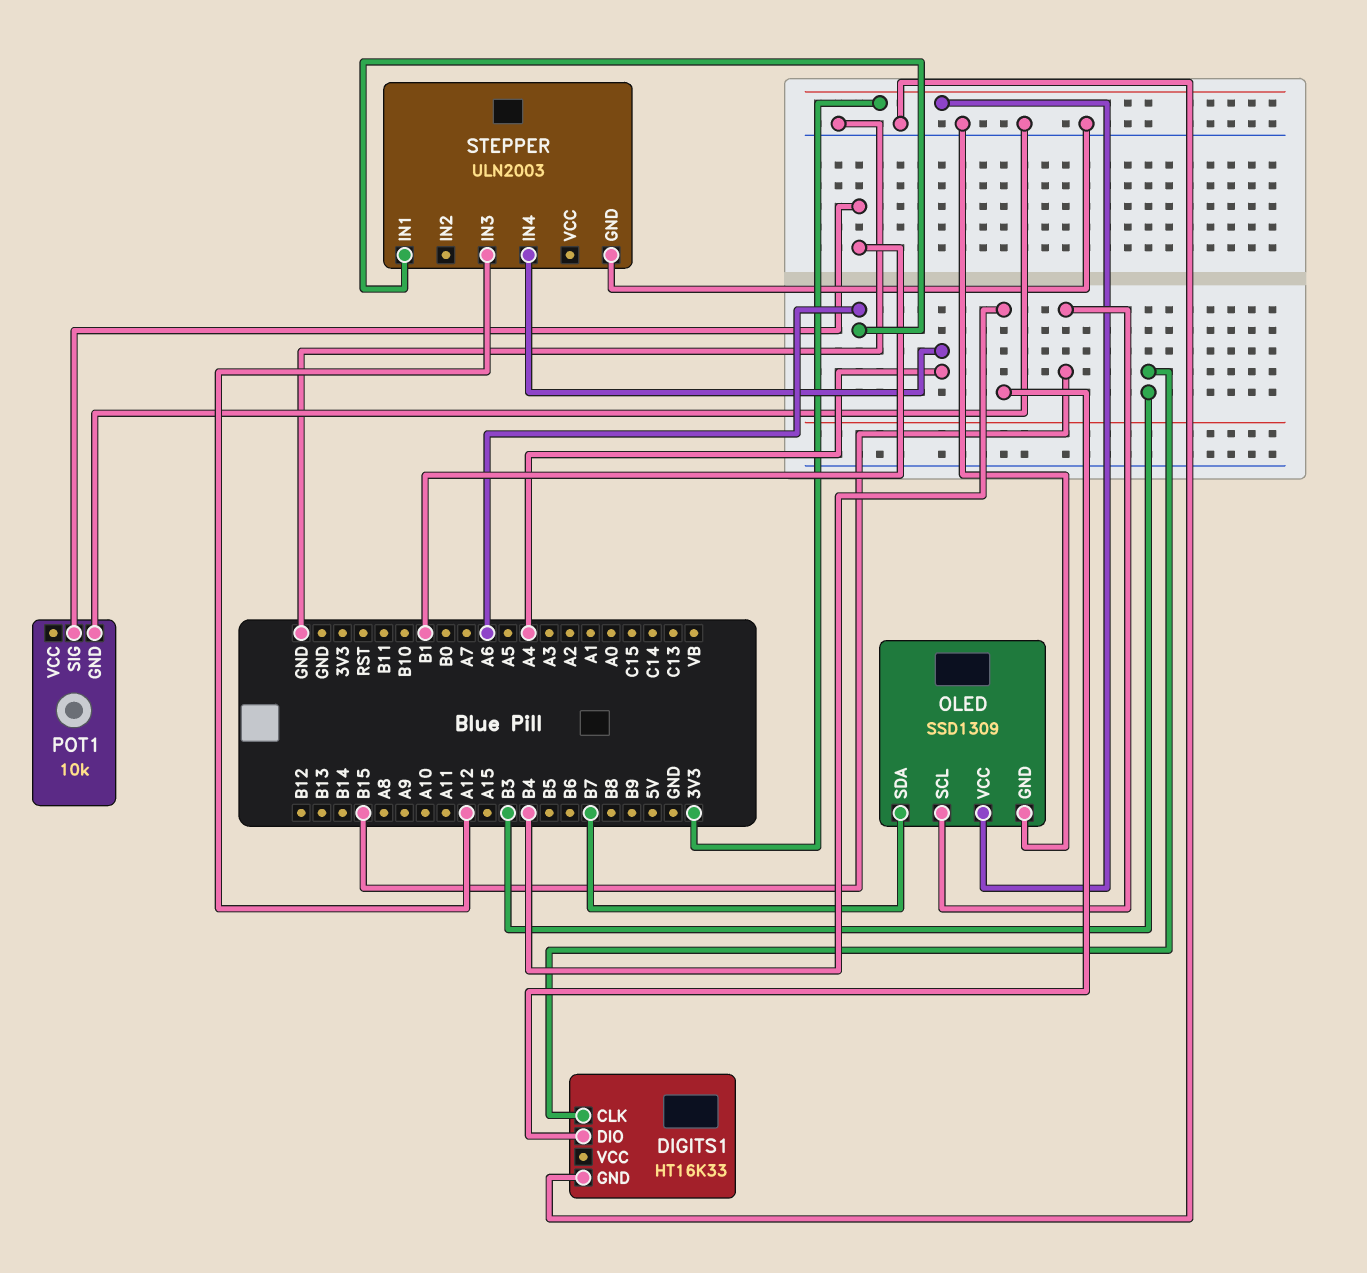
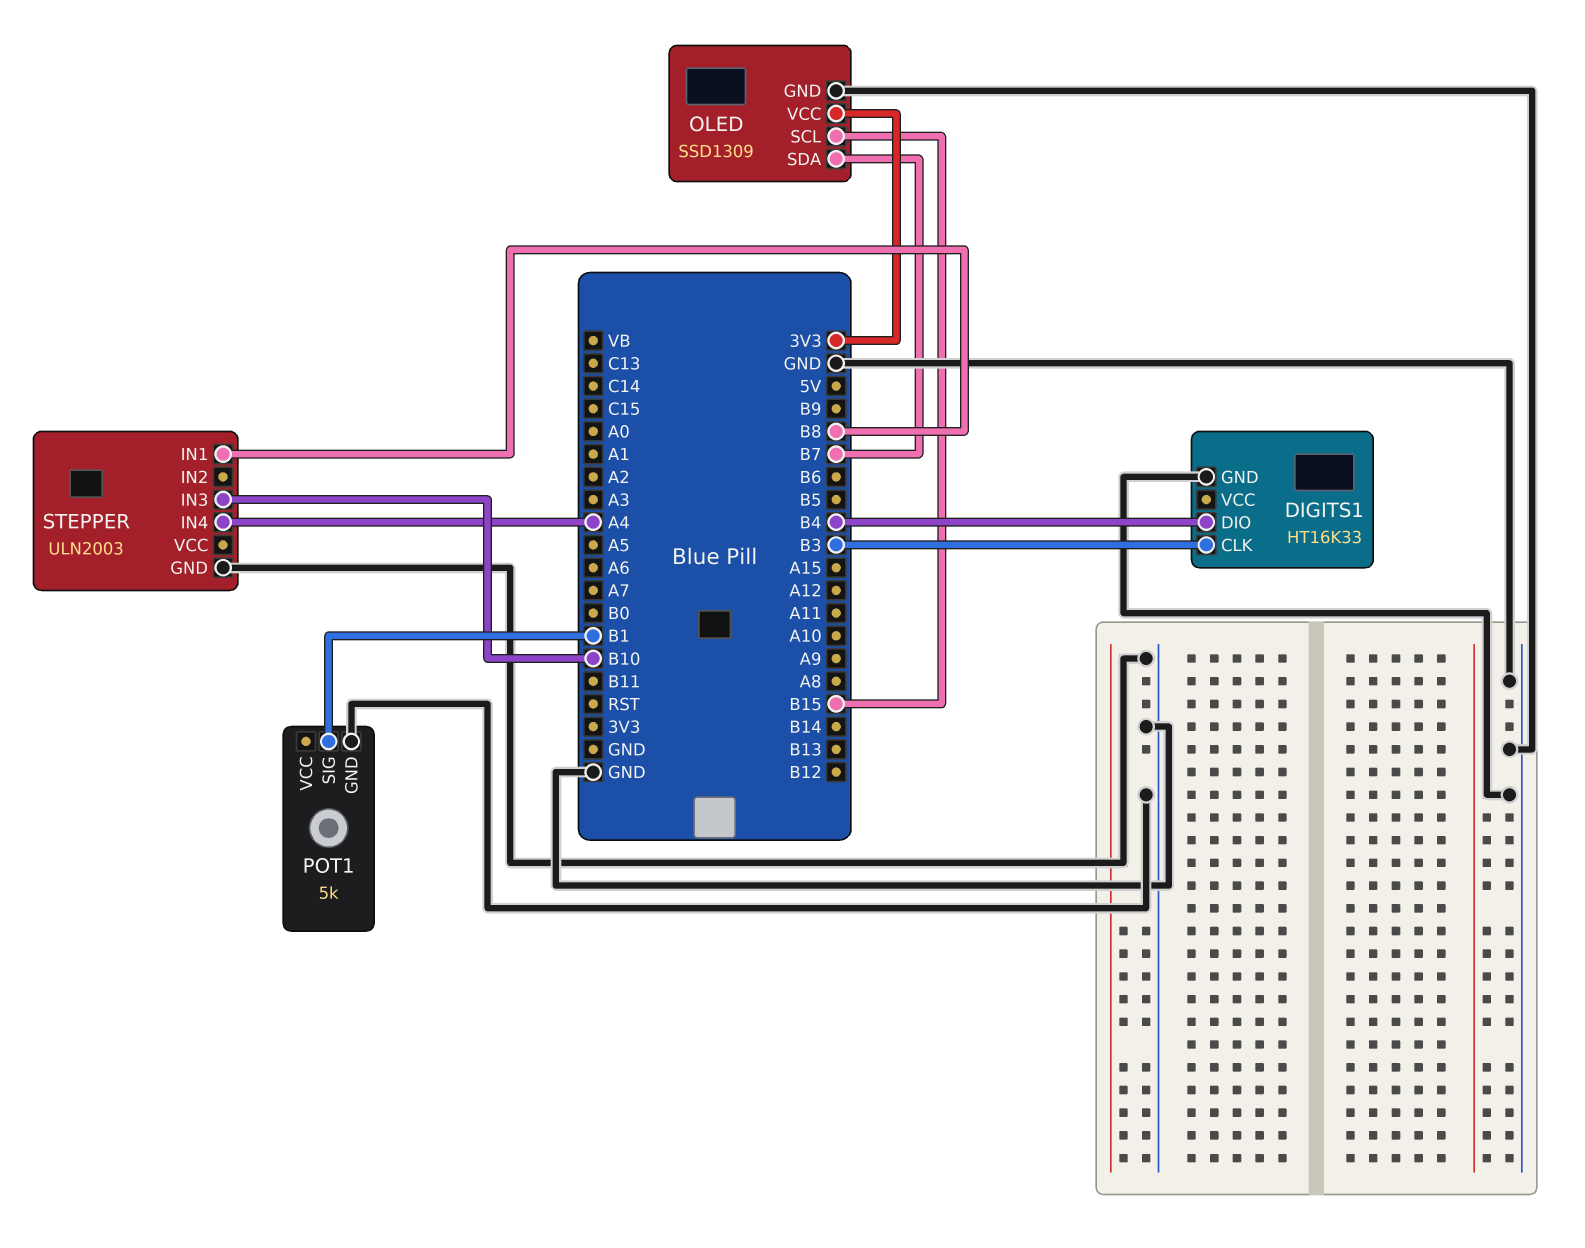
POT1: 10k -> 5k
STEPPER pin IN1: A6 -> B8
STEPPER pin IN3: A12 -> B10

